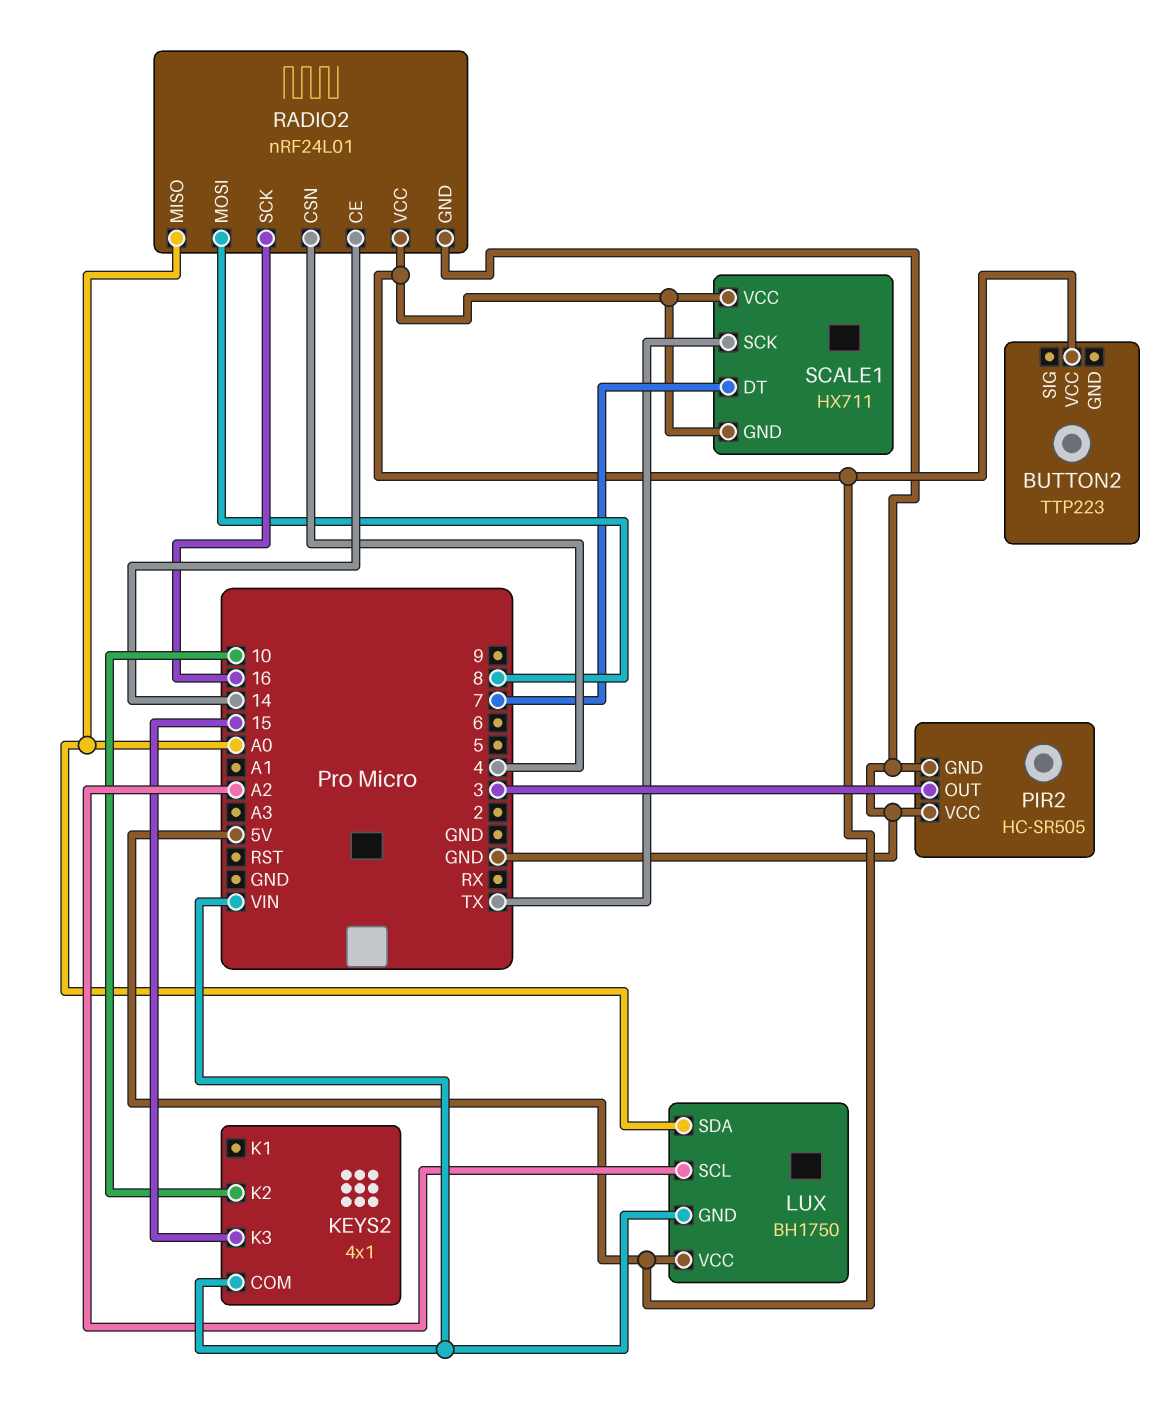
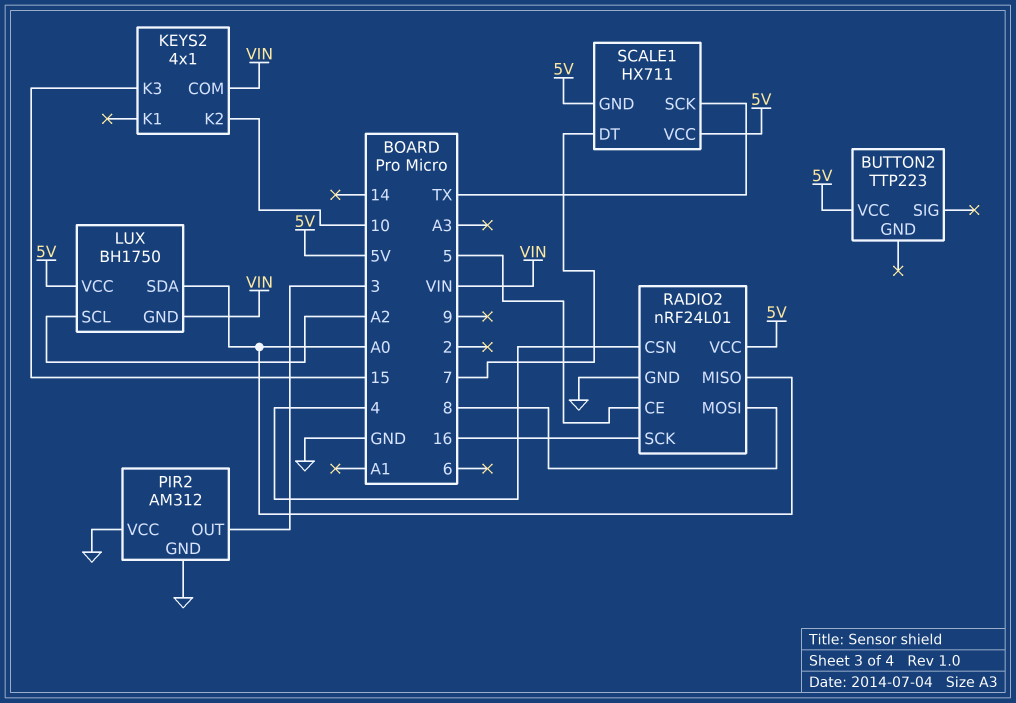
PIR2: HC-SR505 -> AM312
RADIO2 pin CE: 14 -> 5

